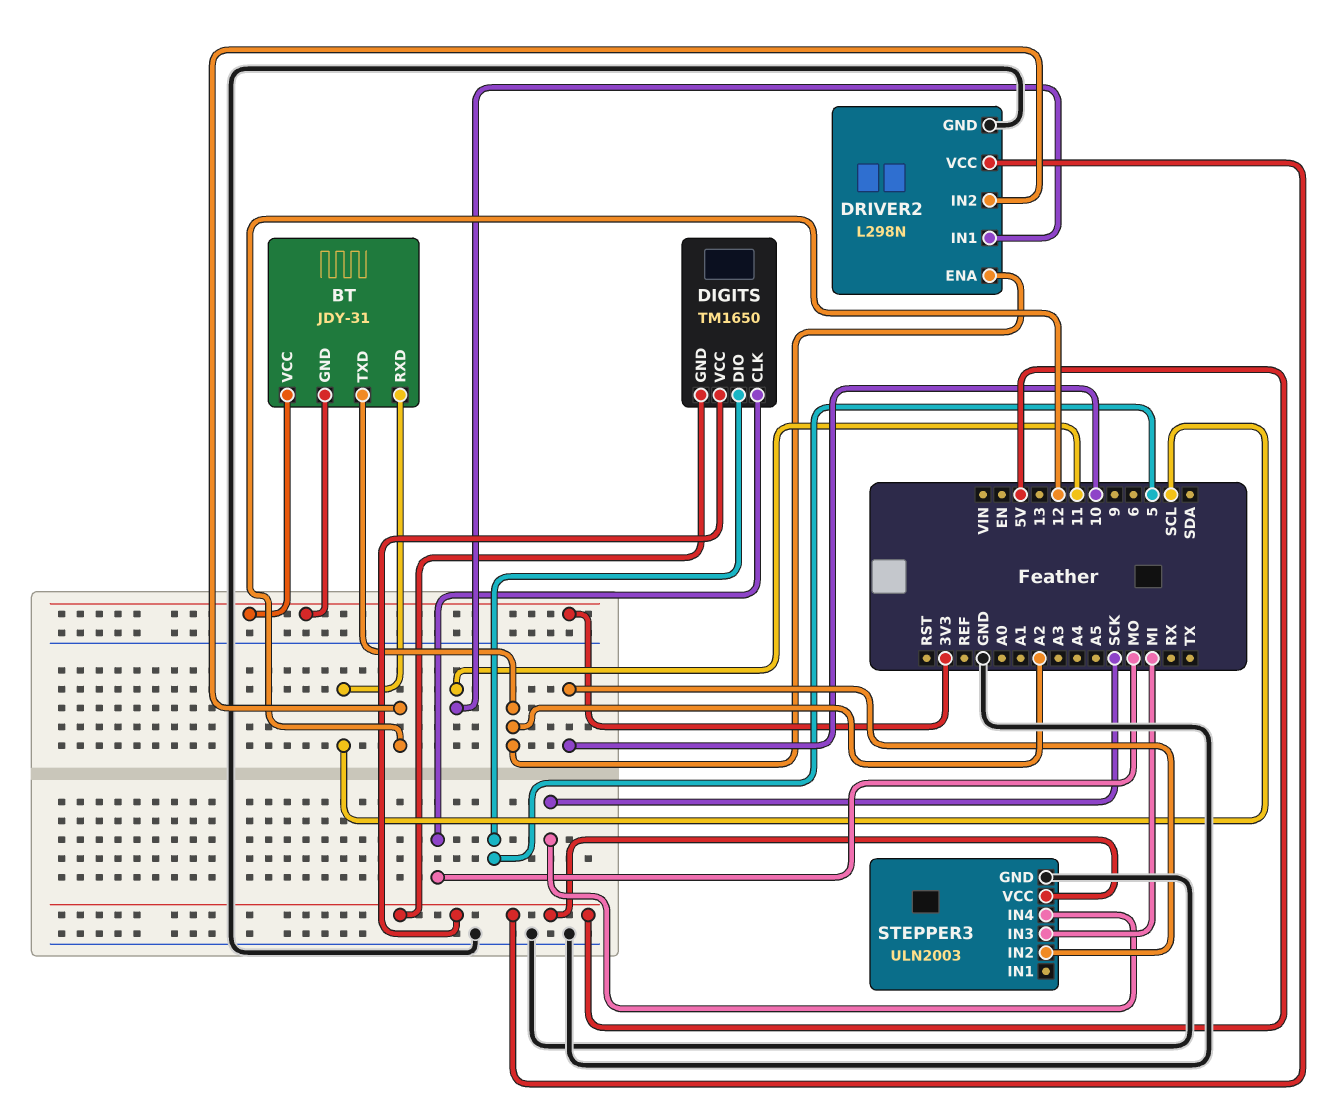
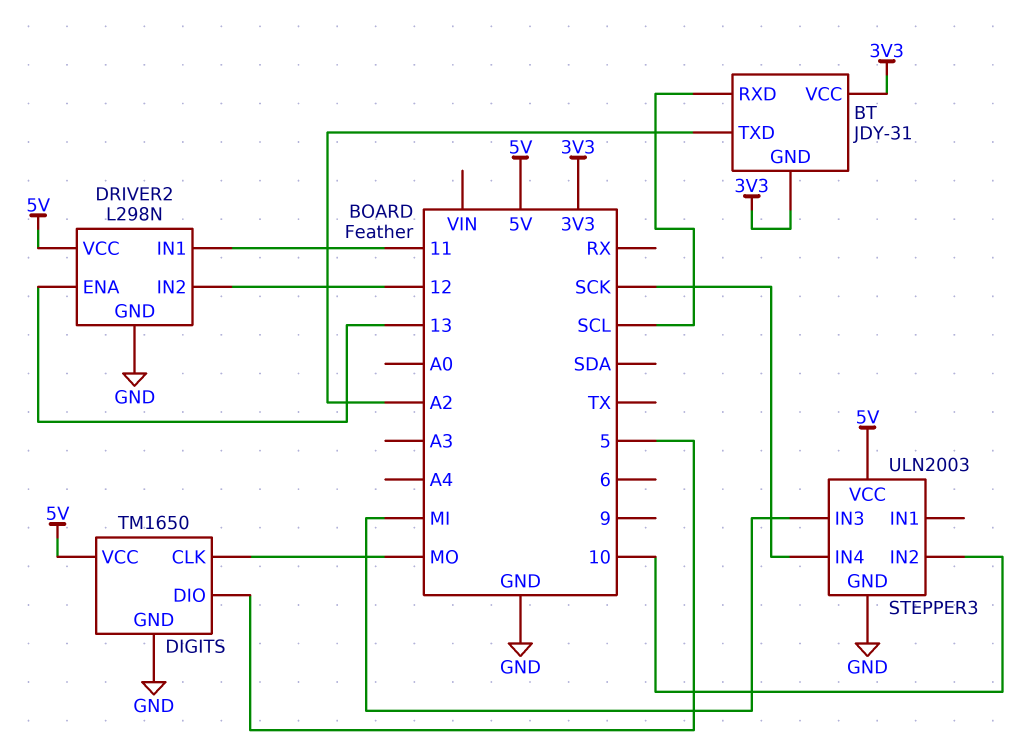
DIGITS pin GND: 5V -> GND
DRIVER2 pin ENA: A2 -> 13

